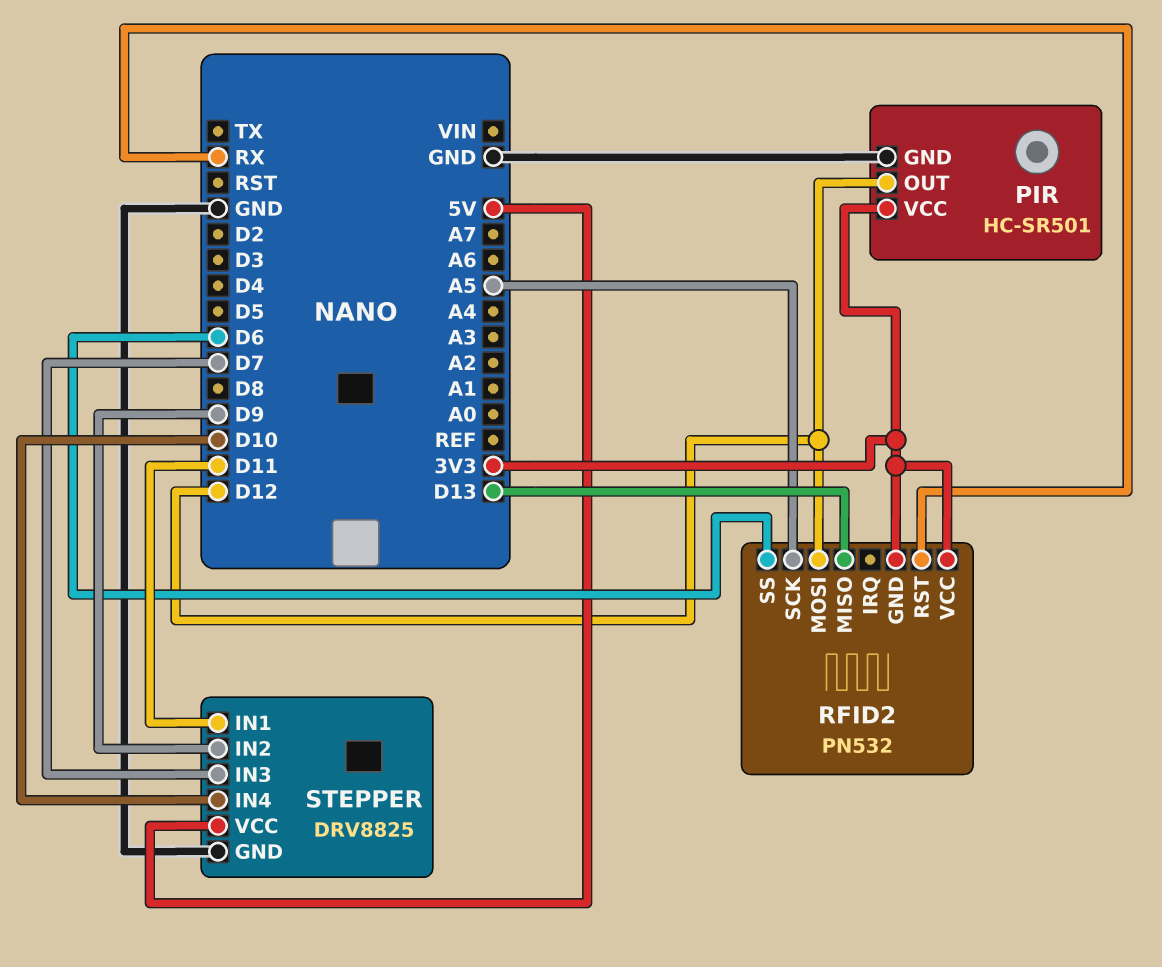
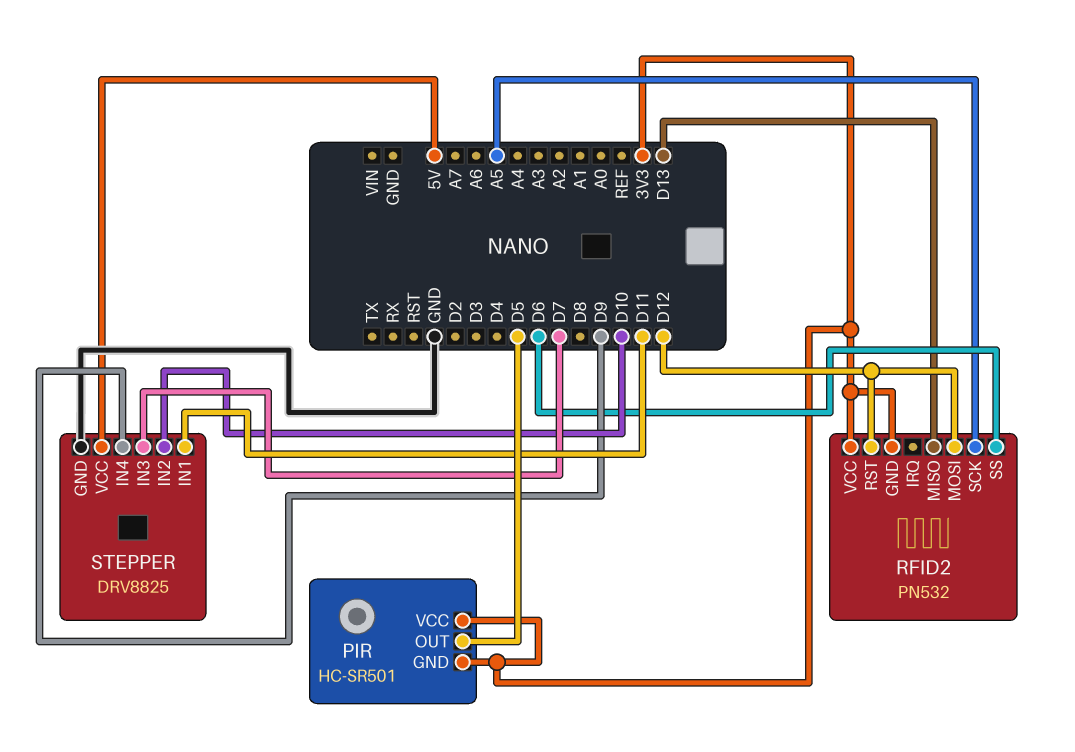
PIR pin GND: GND -> 3V3
PIR pin OUT: D12 -> D5
RFID2 pin RST: RX -> D12
STEPPER pin IN2: D9 -> D10
STEPPER pin IN4: D10 -> D9

